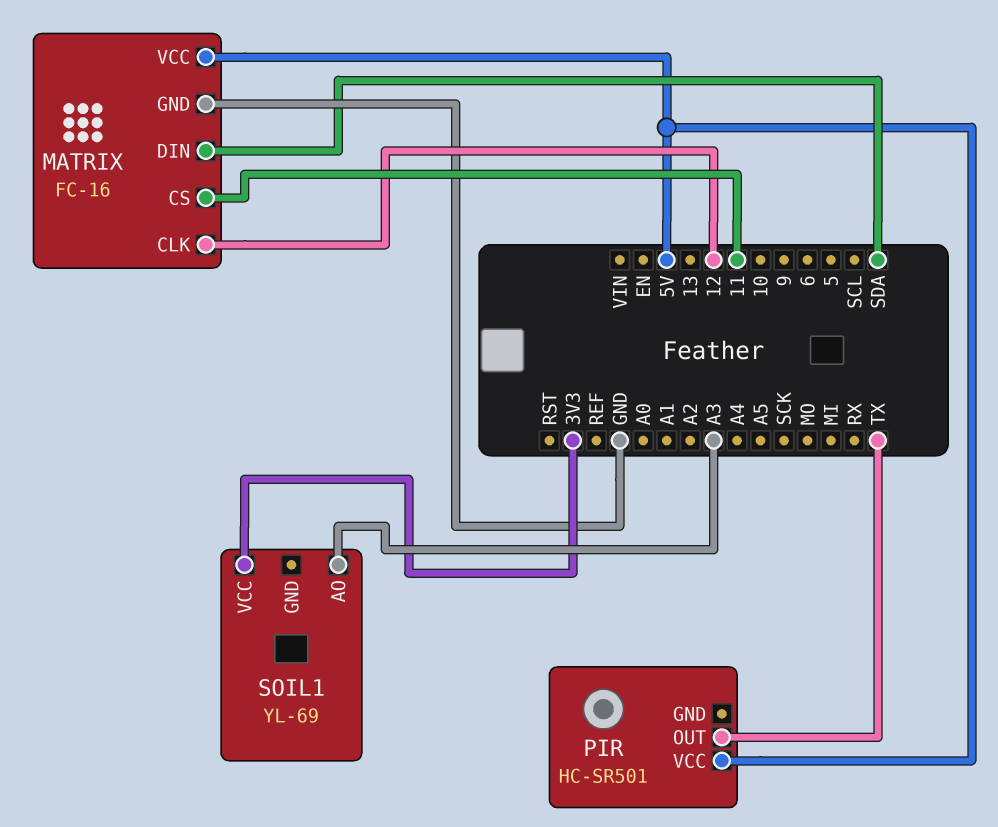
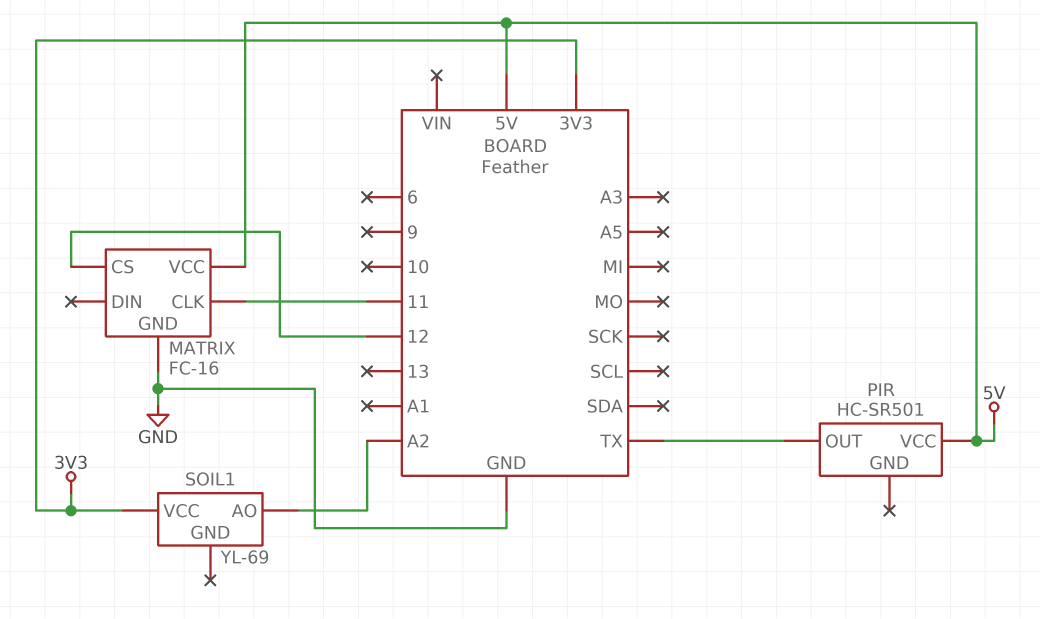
MATRIX pin CLK: 12 -> 11
MATRIX pin CS: 11 -> 12
MATRIX pin DIN: SDA -> none
SOIL1 pin AO: A3 -> A2

